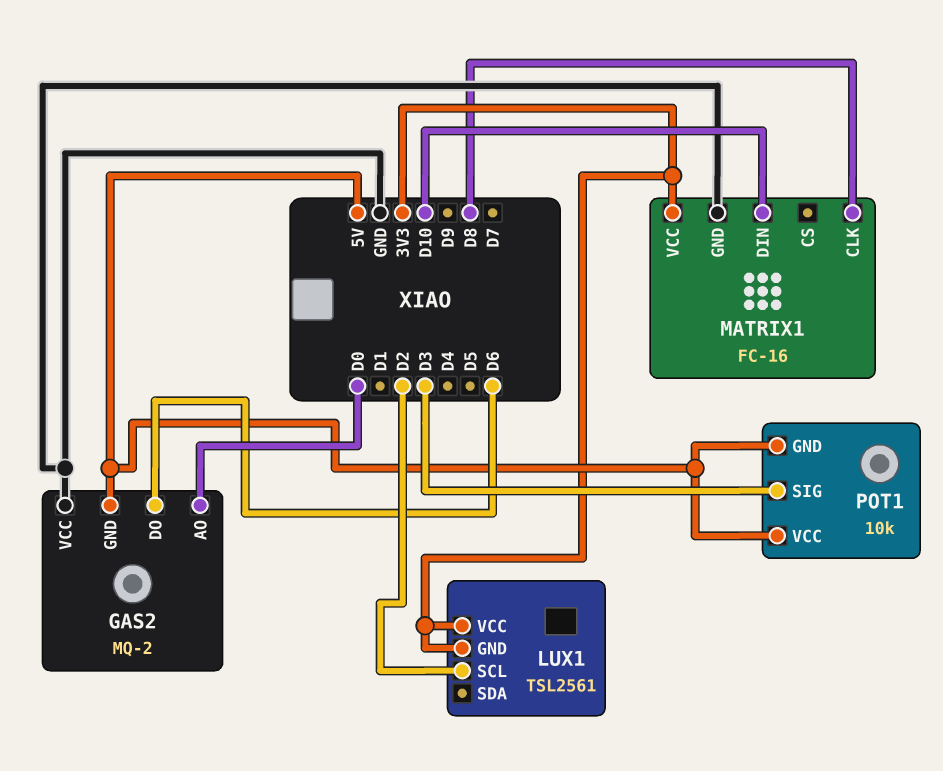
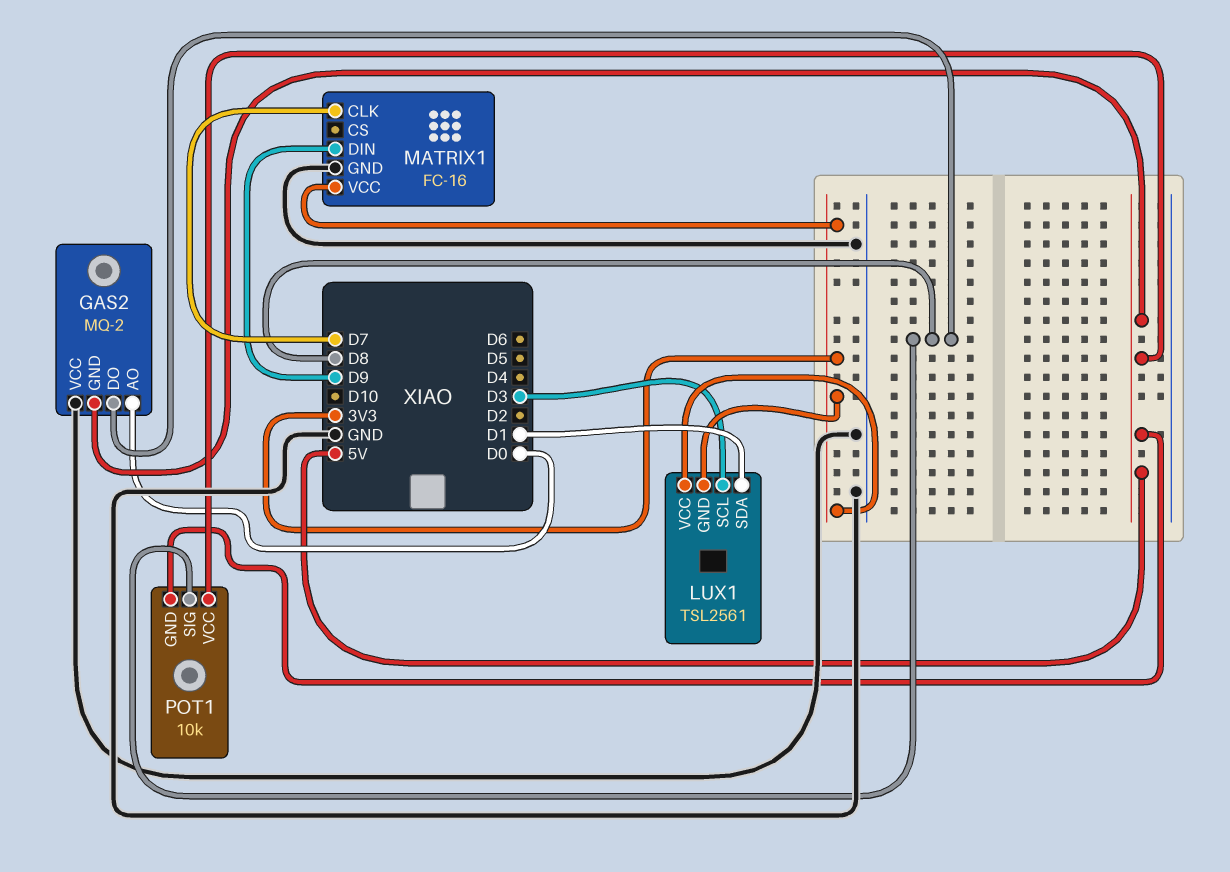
GAS2 pin DO: D6 -> D8
LUX1 pin SCL: D2 -> D3
LUX1 pin SDA: none -> D1
MATRIX1 pin CLK: D8 -> D7
MATRIX1 pin DIN: D10 -> D9
POT1 pin SIG: D3 -> D8

